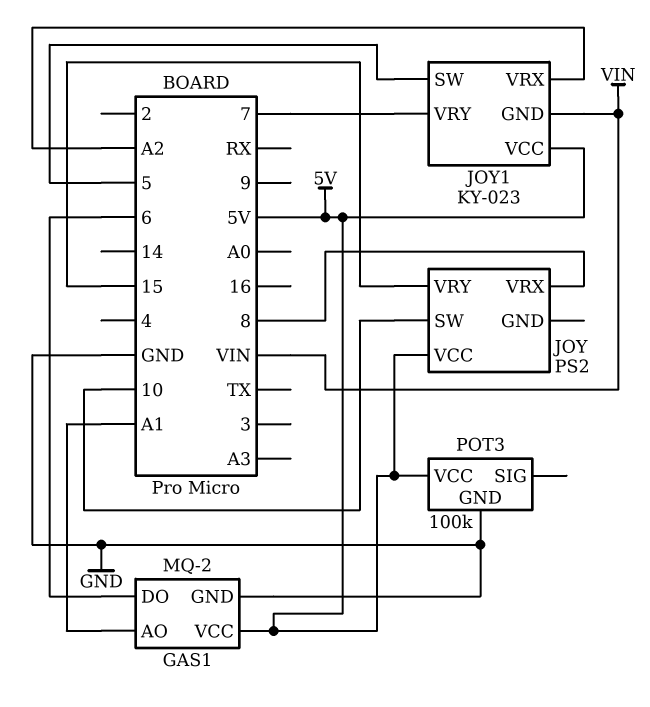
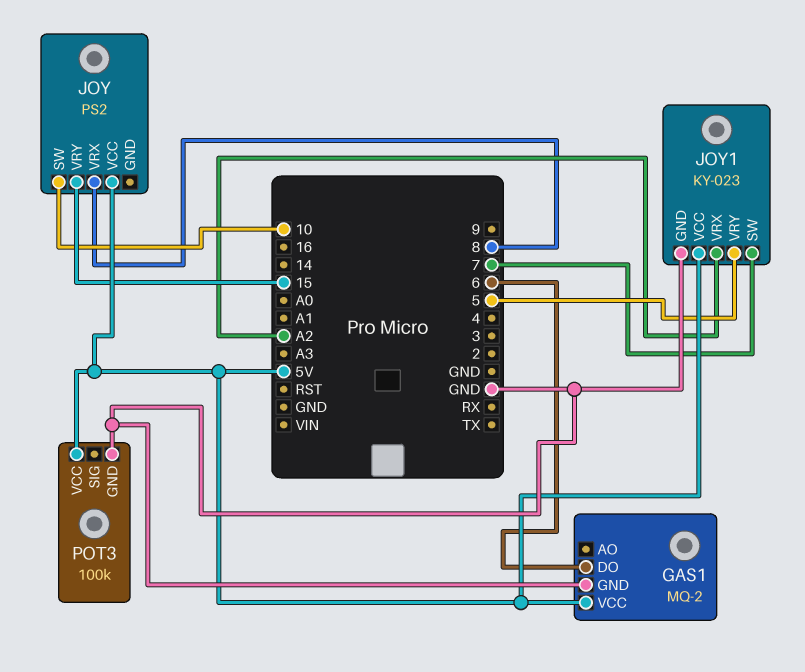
GAS1 pin AO: A1 -> none
JOY1 pin GND: VIN -> GND
JOY1 pin SW: 5 -> 7
JOY1 pin VRY: 7 -> 5

